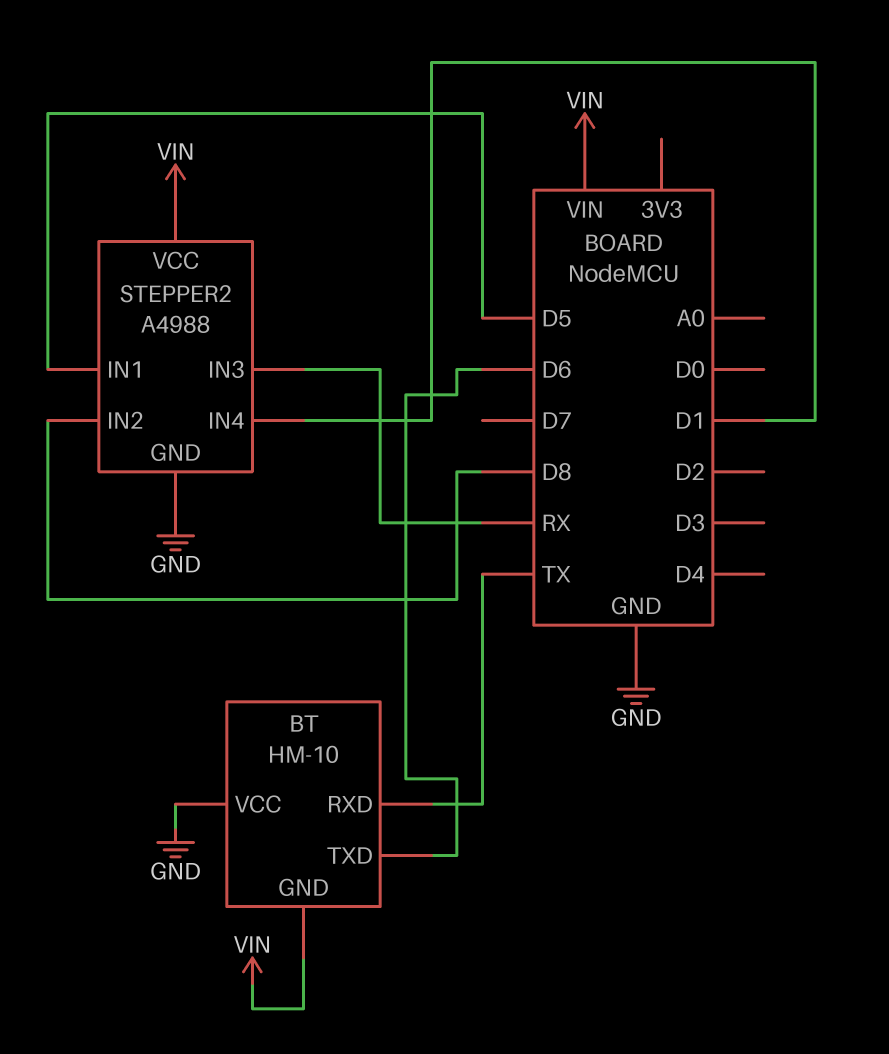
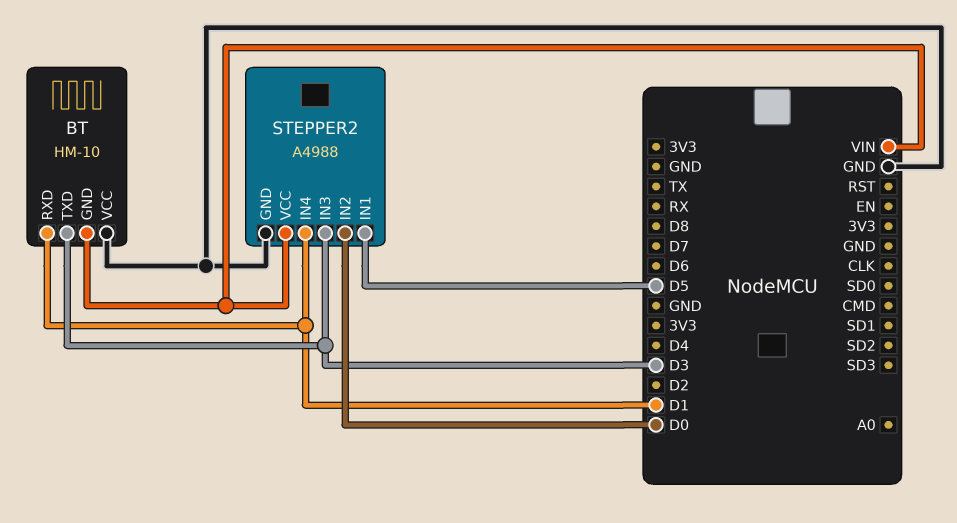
BT pin RXD: TX -> D1
BT pin TXD: D6 -> D3
STEPPER2 pin IN2: D8 -> D0
STEPPER2 pin IN3: RX -> D3

